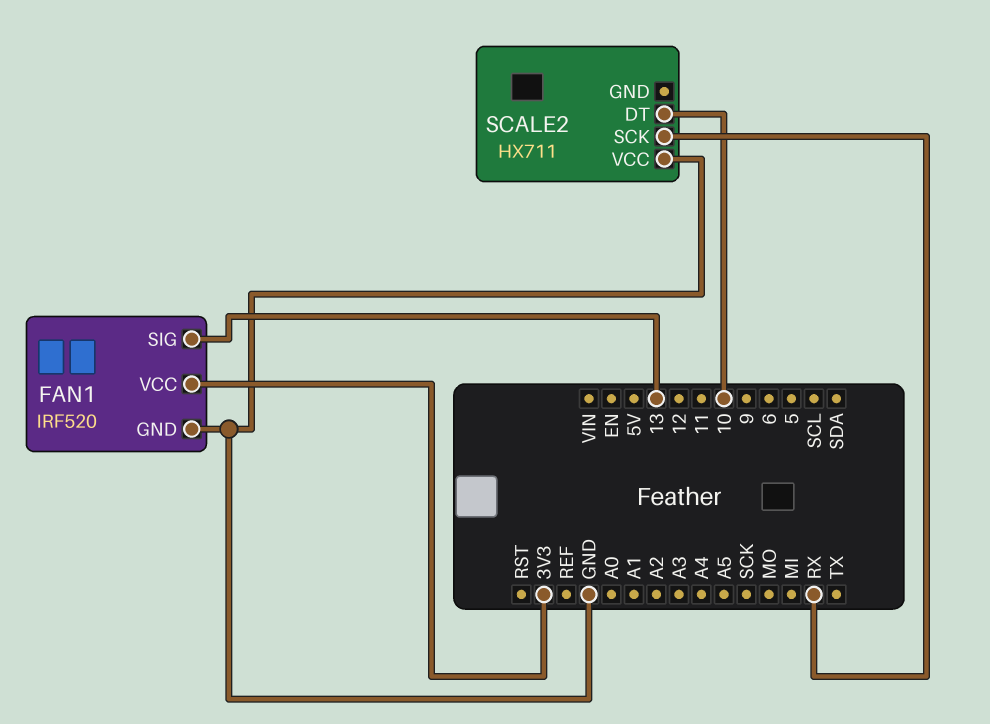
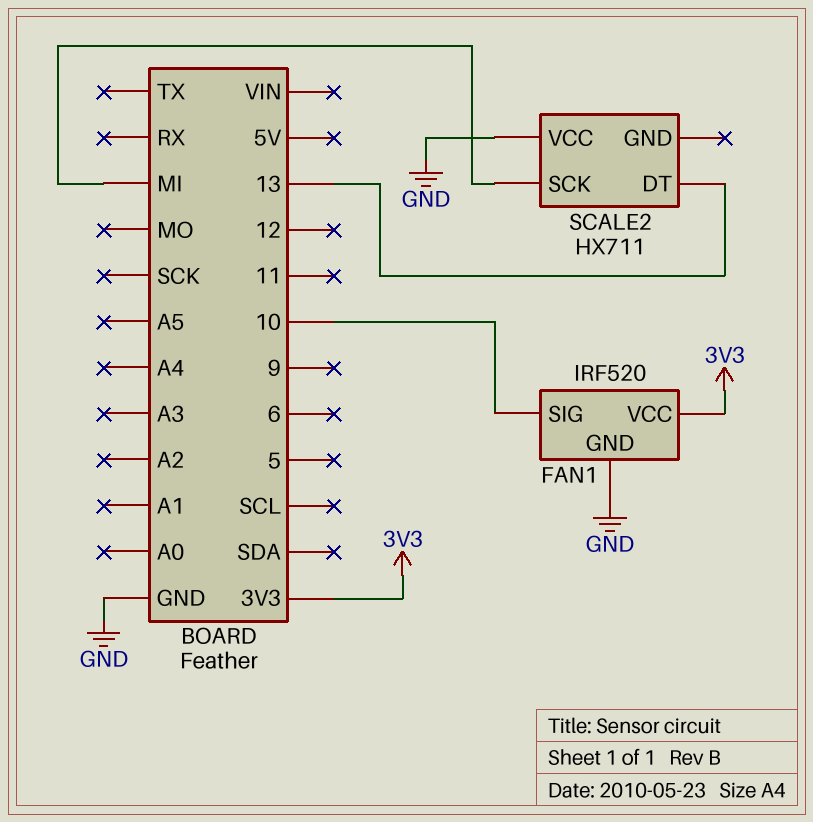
FAN1 pin SIG: 13 -> 10
SCALE2 pin DT: 10 -> 13
SCALE2 pin SCK: RX -> MI

